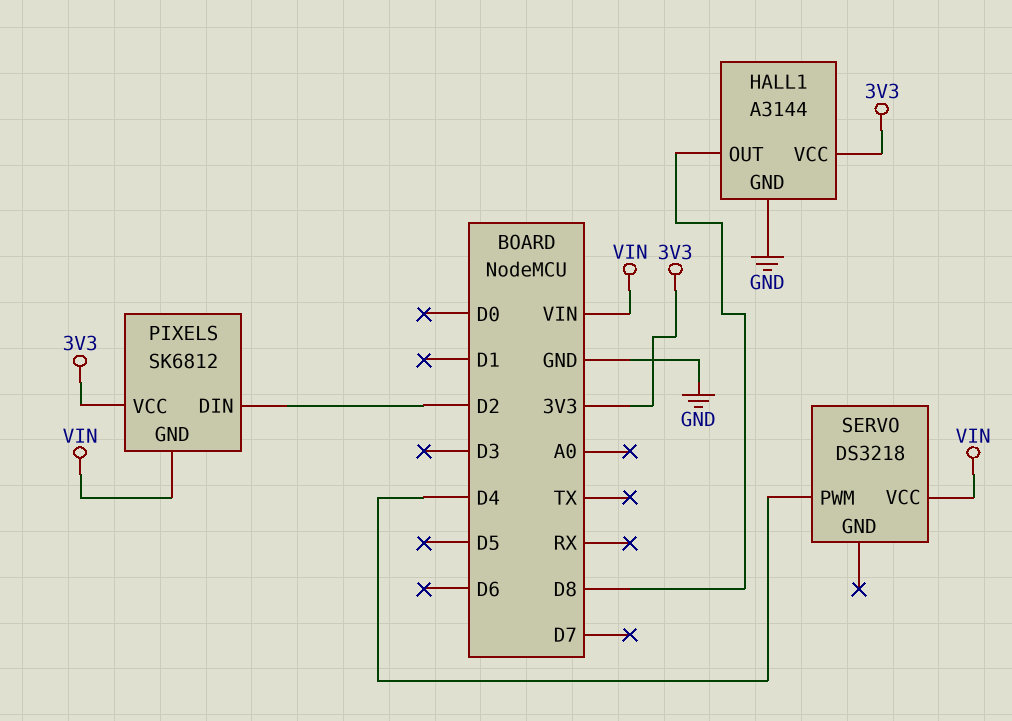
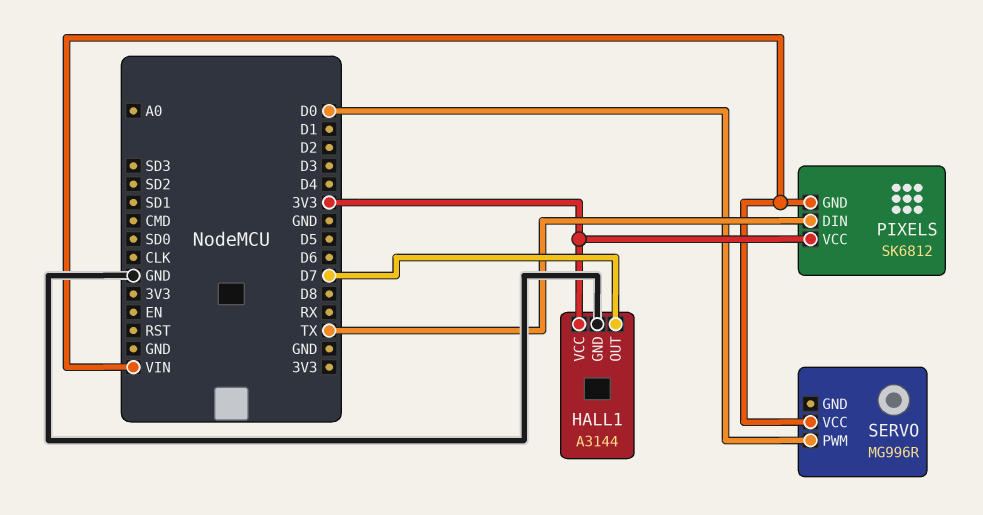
HALL1 pin OUT: D8 -> D7
PIXELS pin DIN: D2 -> TX
SERVO: DS3218 -> MG996R
SERVO pin PWM: D4 -> D0

